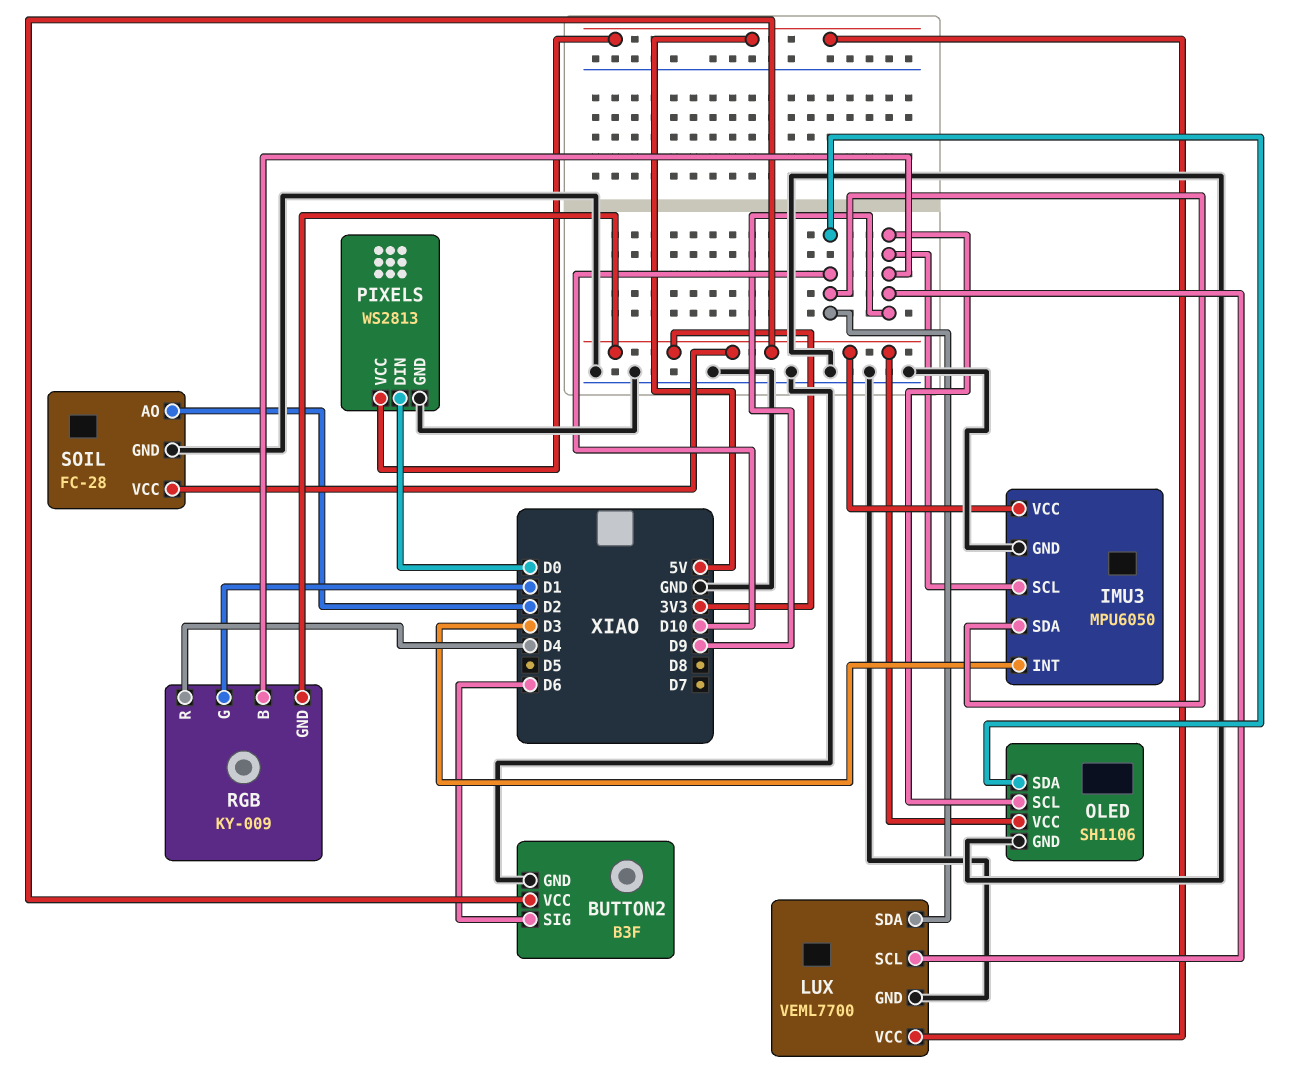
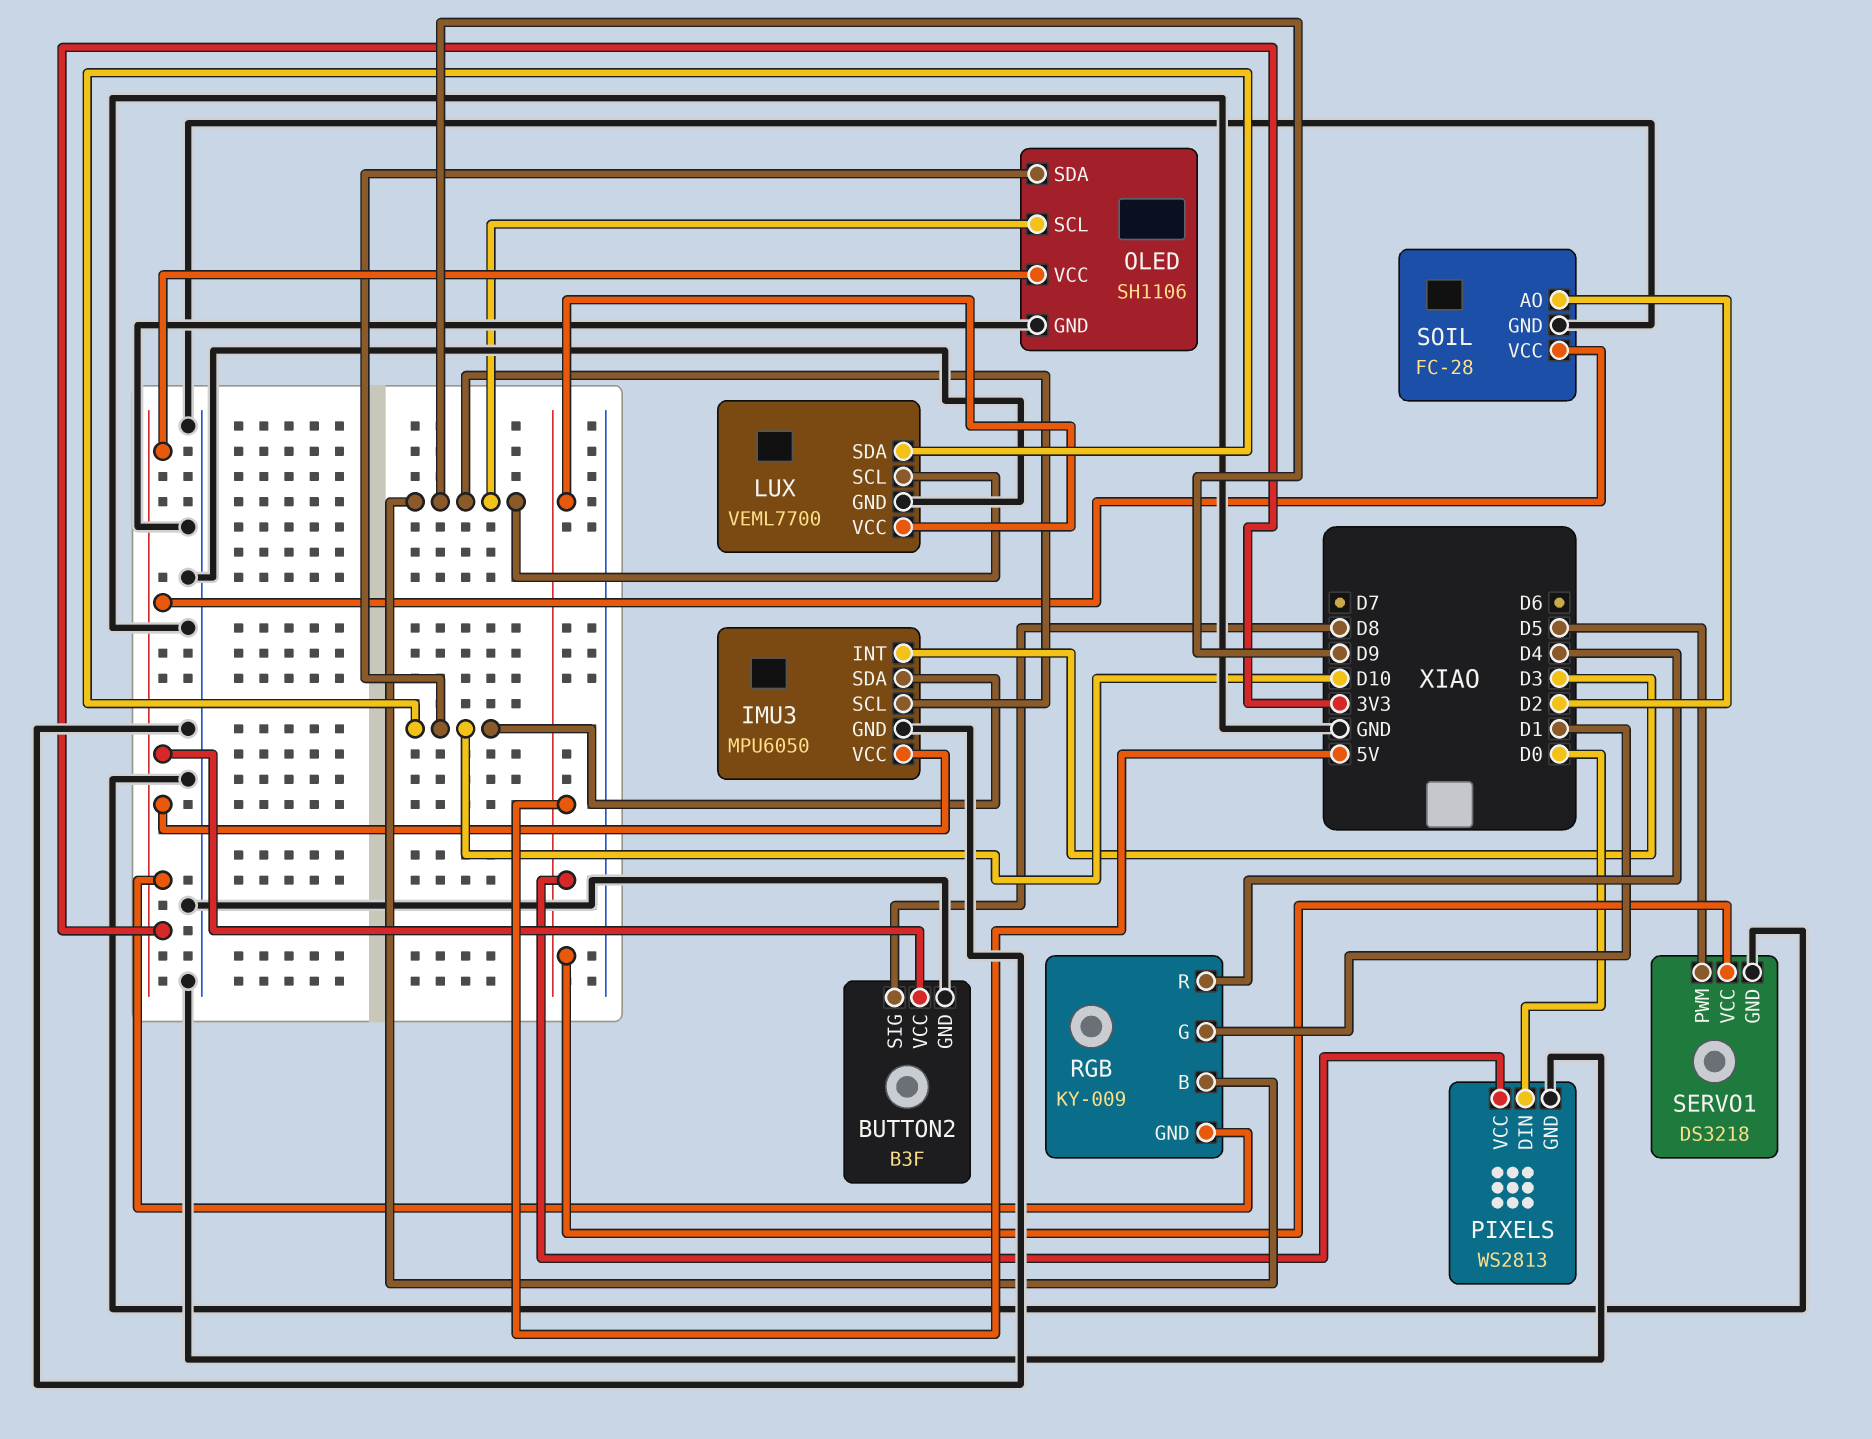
BUTTON2 pin SIG: D6 -> D8
SERVO1: none -> DS3218
SERVO1 pin GND: none -> GND
SERVO1 pin PWM: none -> D5
SERVO1 pin VCC: none -> 5V

